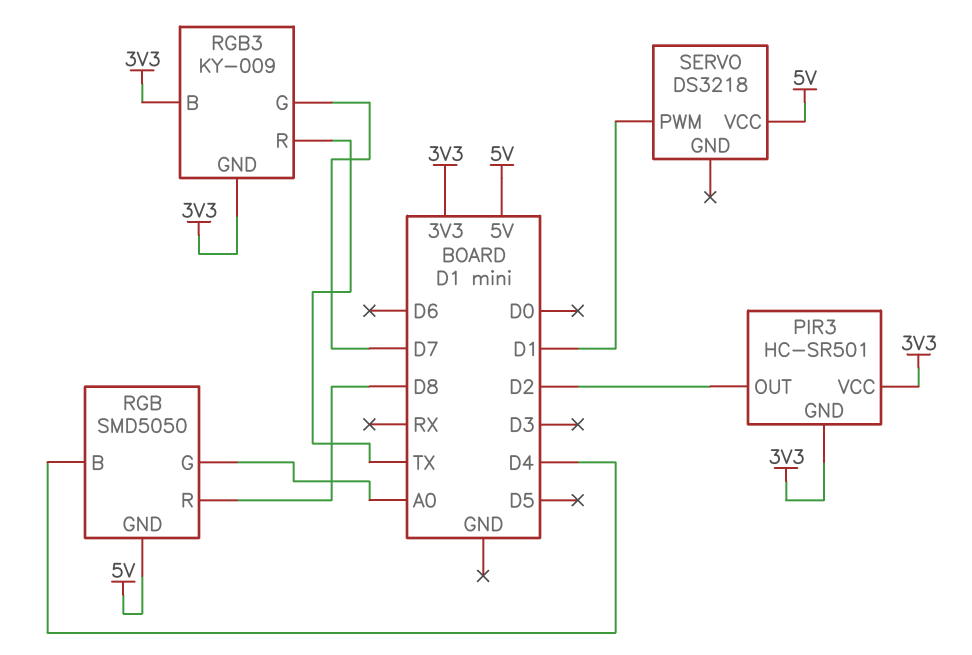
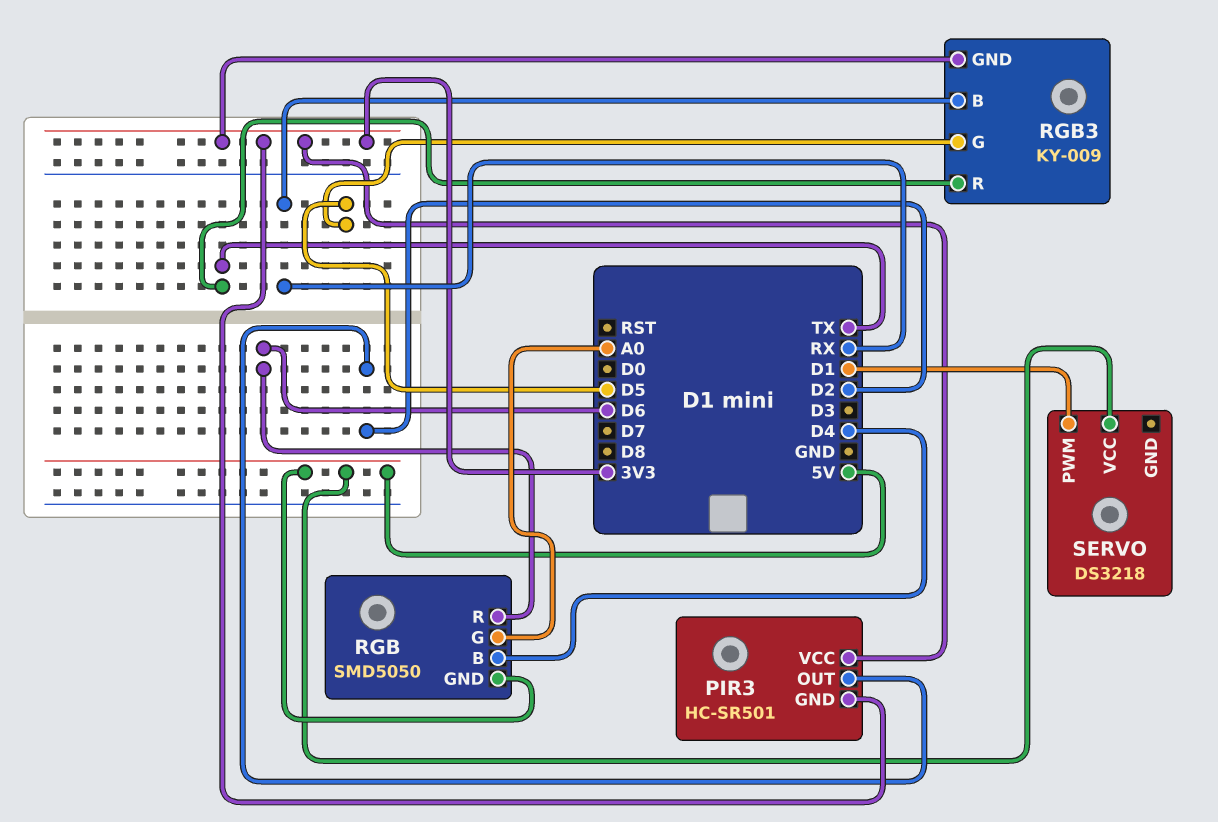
RGB pin R: D8 -> D6
RGB3 pin B: 3V3 -> RX
RGB3 pin G: D7 -> D5

